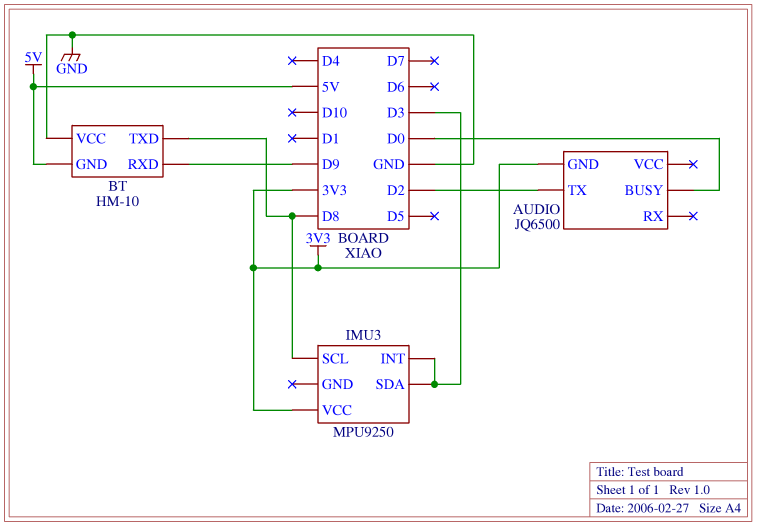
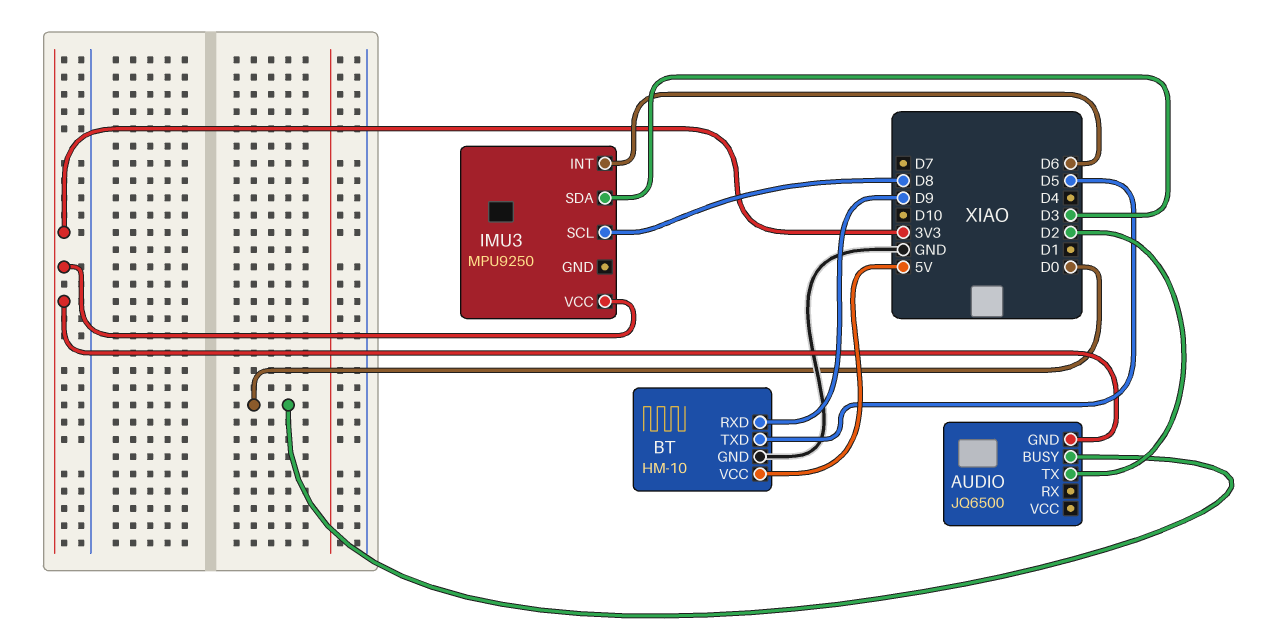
BT pin GND: 5V -> GND
BT pin TXD: D8 -> D5
BT pin VCC: GND -> 5V
IMU3 pin INT: D3 -> D6

